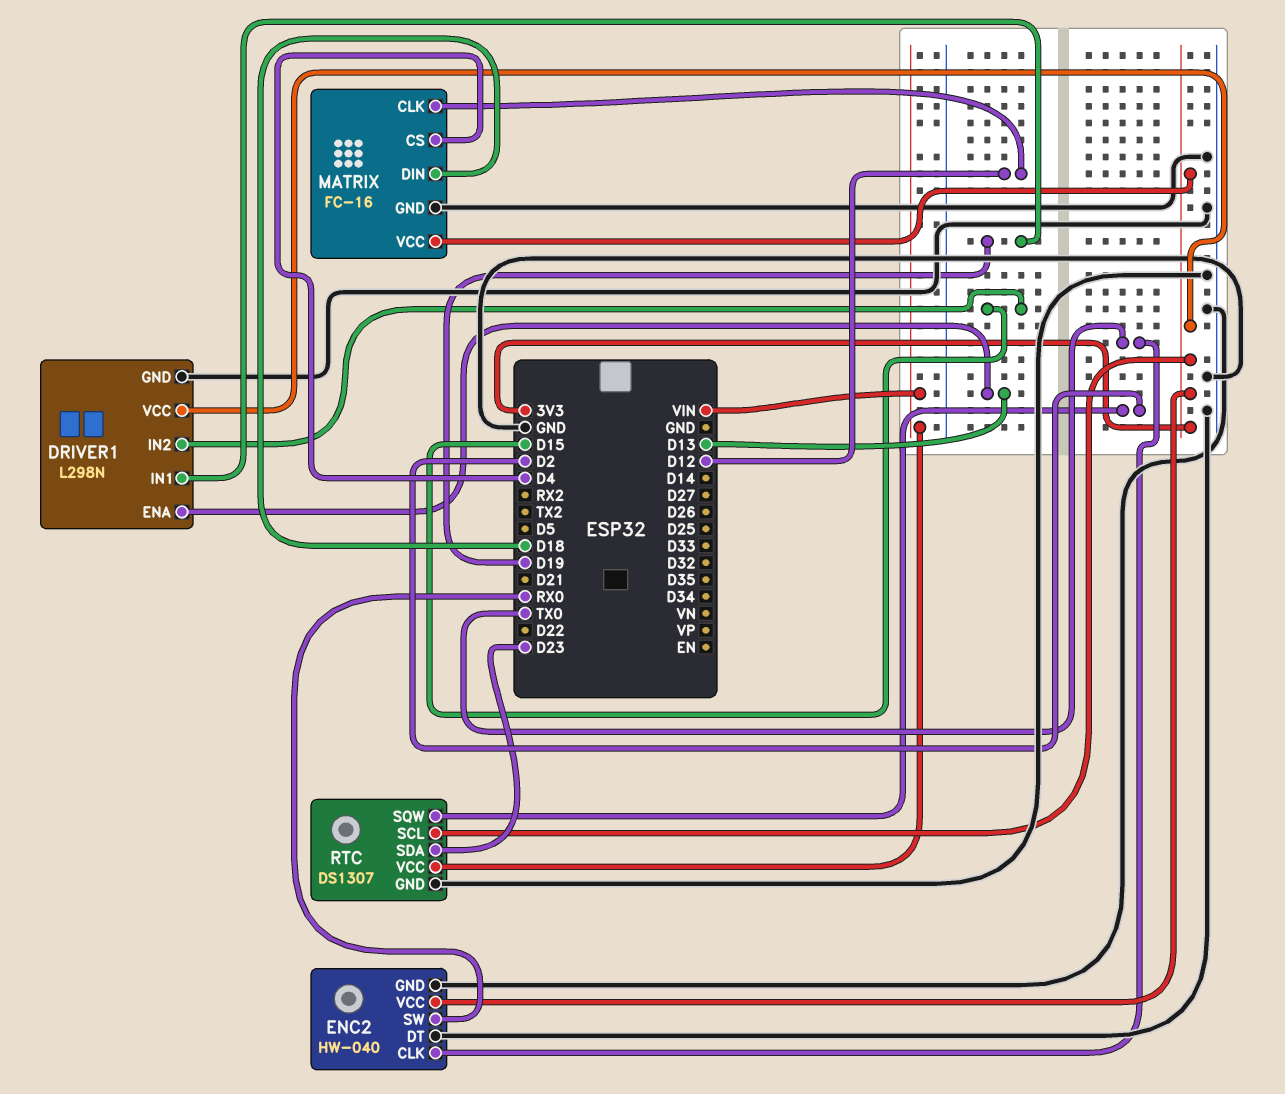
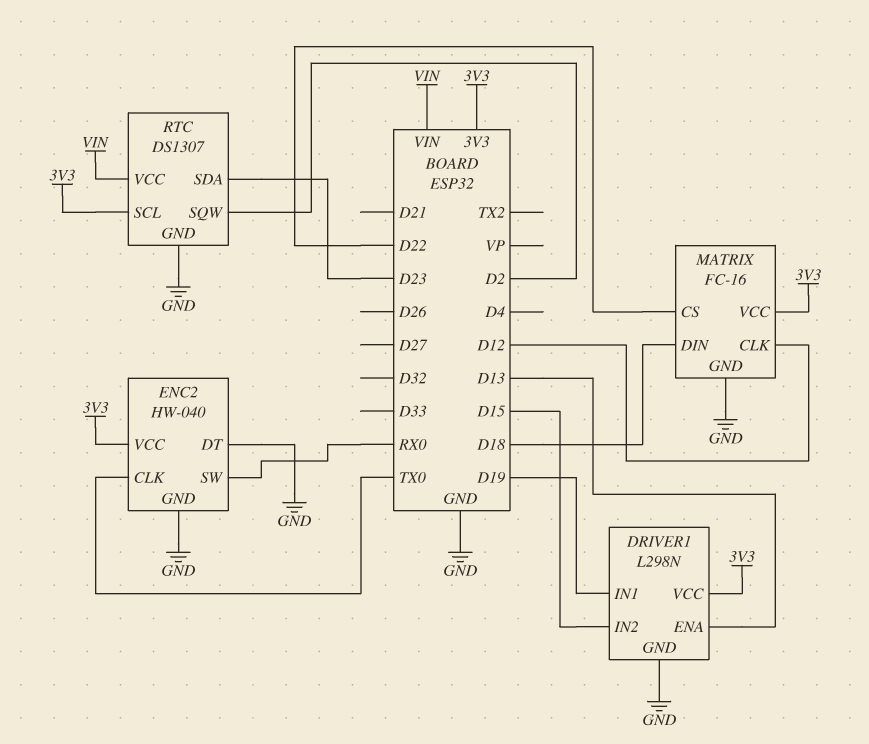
MATRIX pin CS: D4 -> D22

